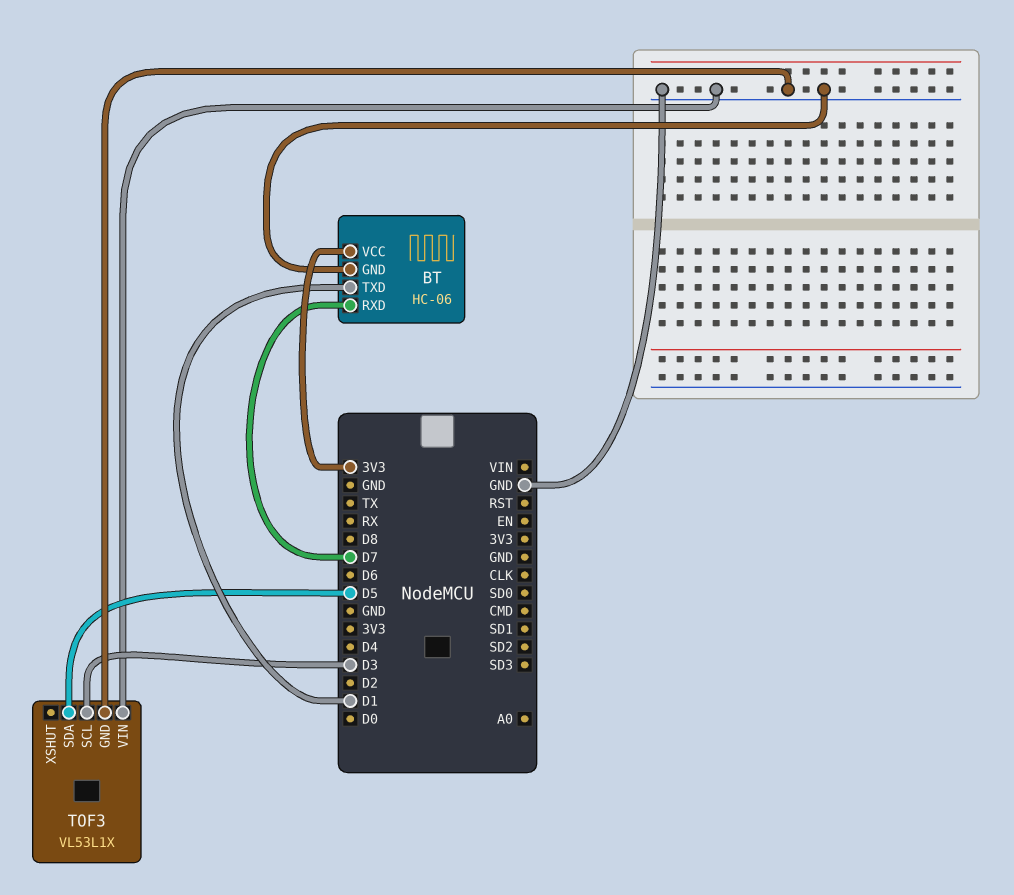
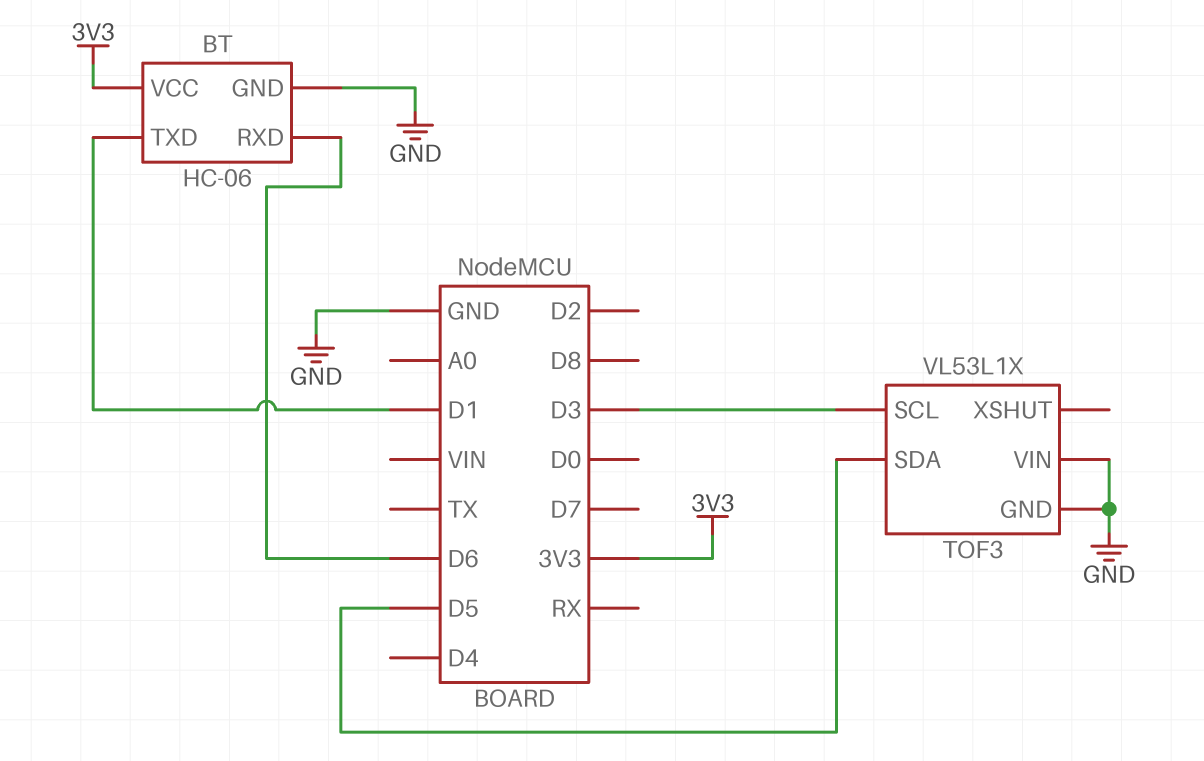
BT pin RXD: D7 -> D6

